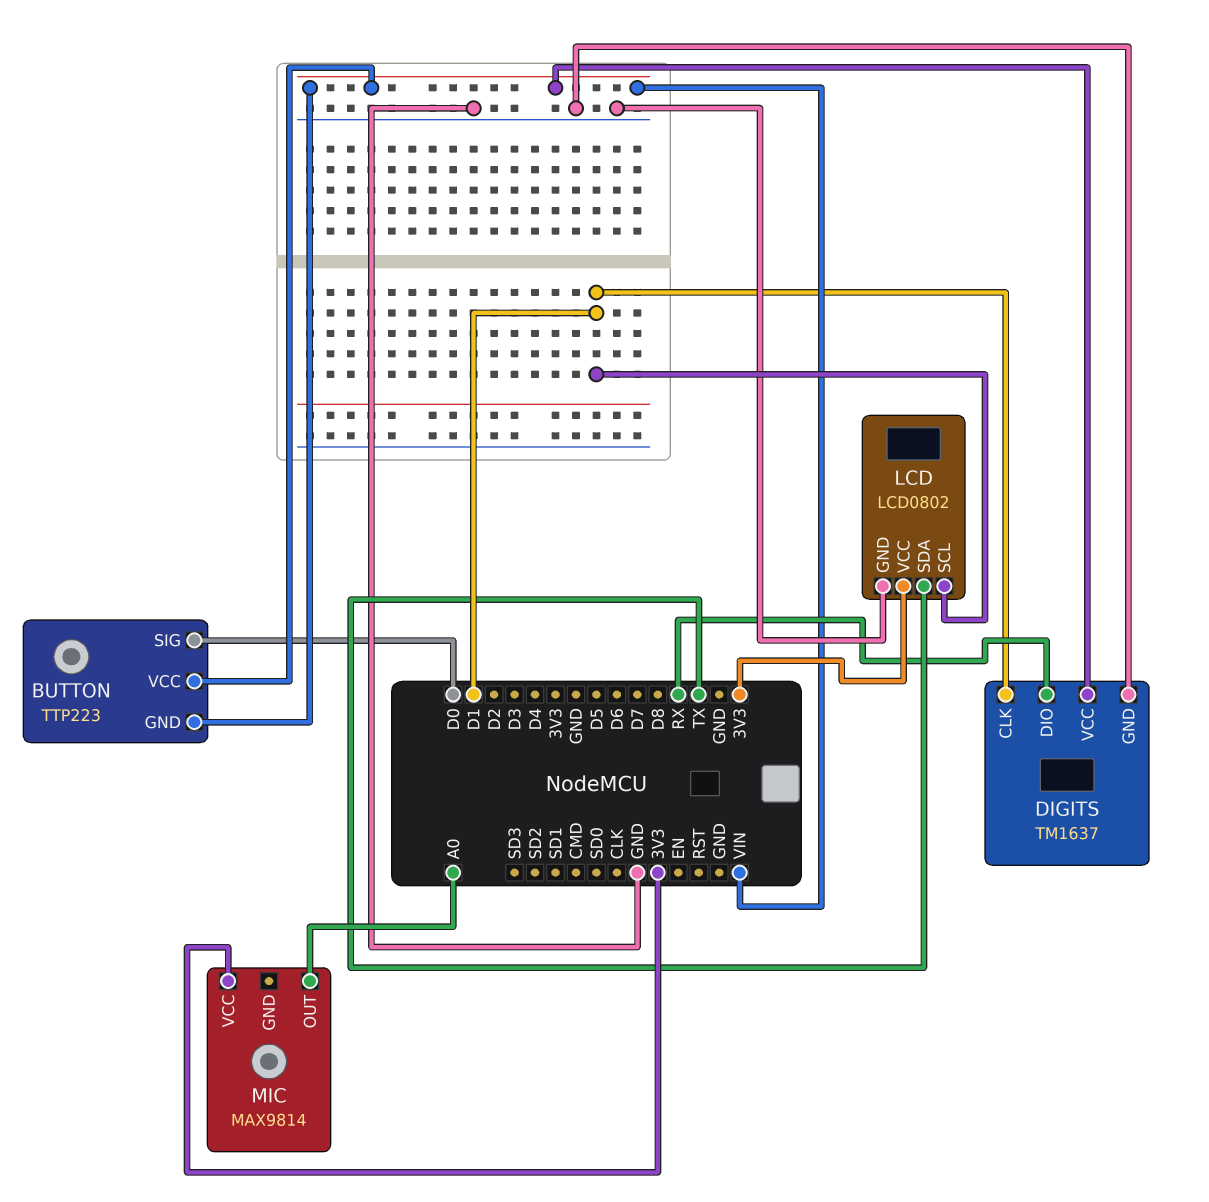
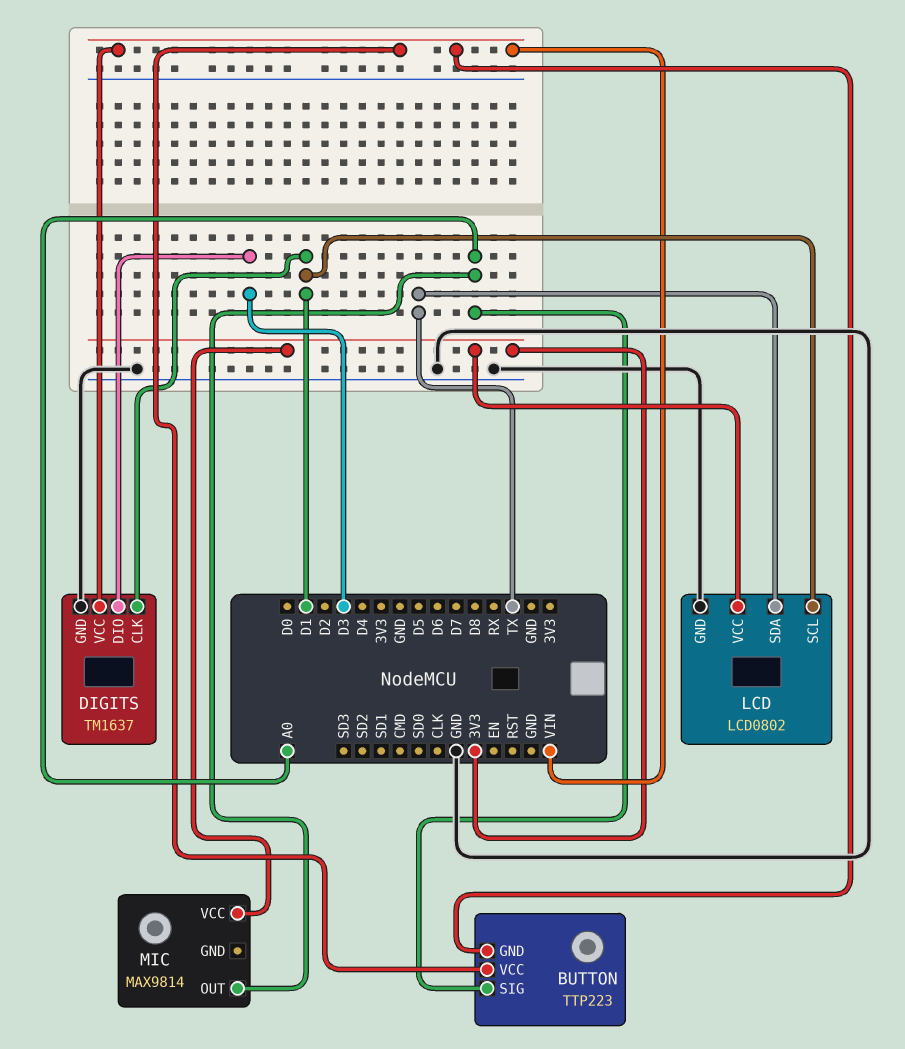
BUTTON pin SIG: D0 -> A0
DIGITS pin DIO: RX -> D3

